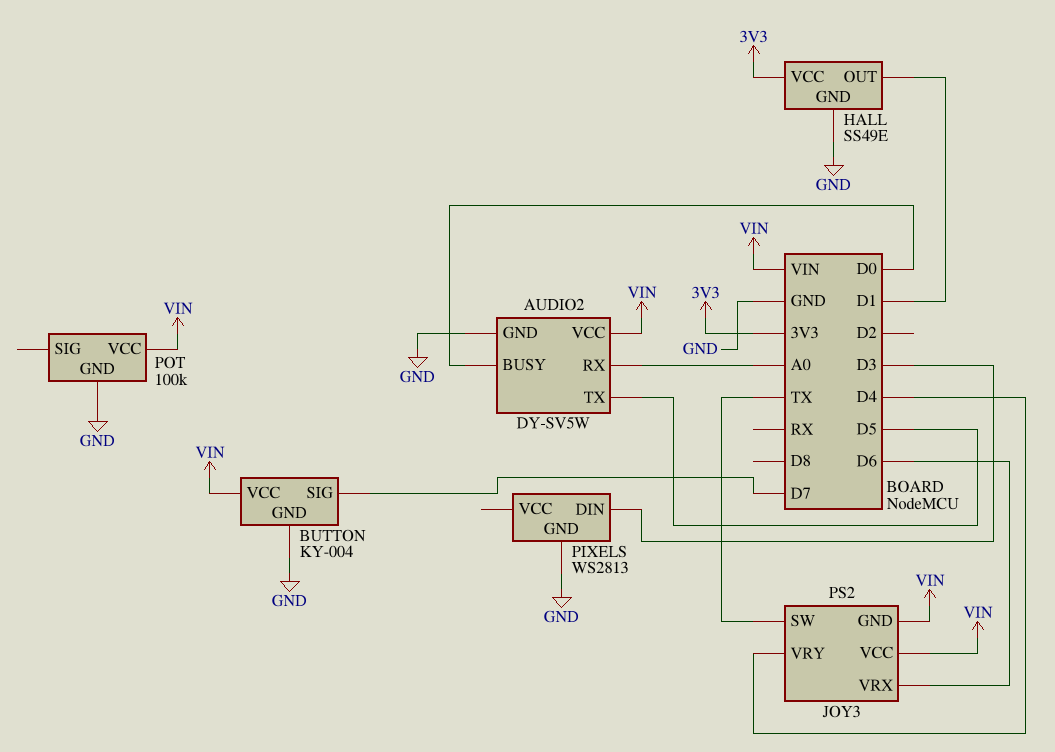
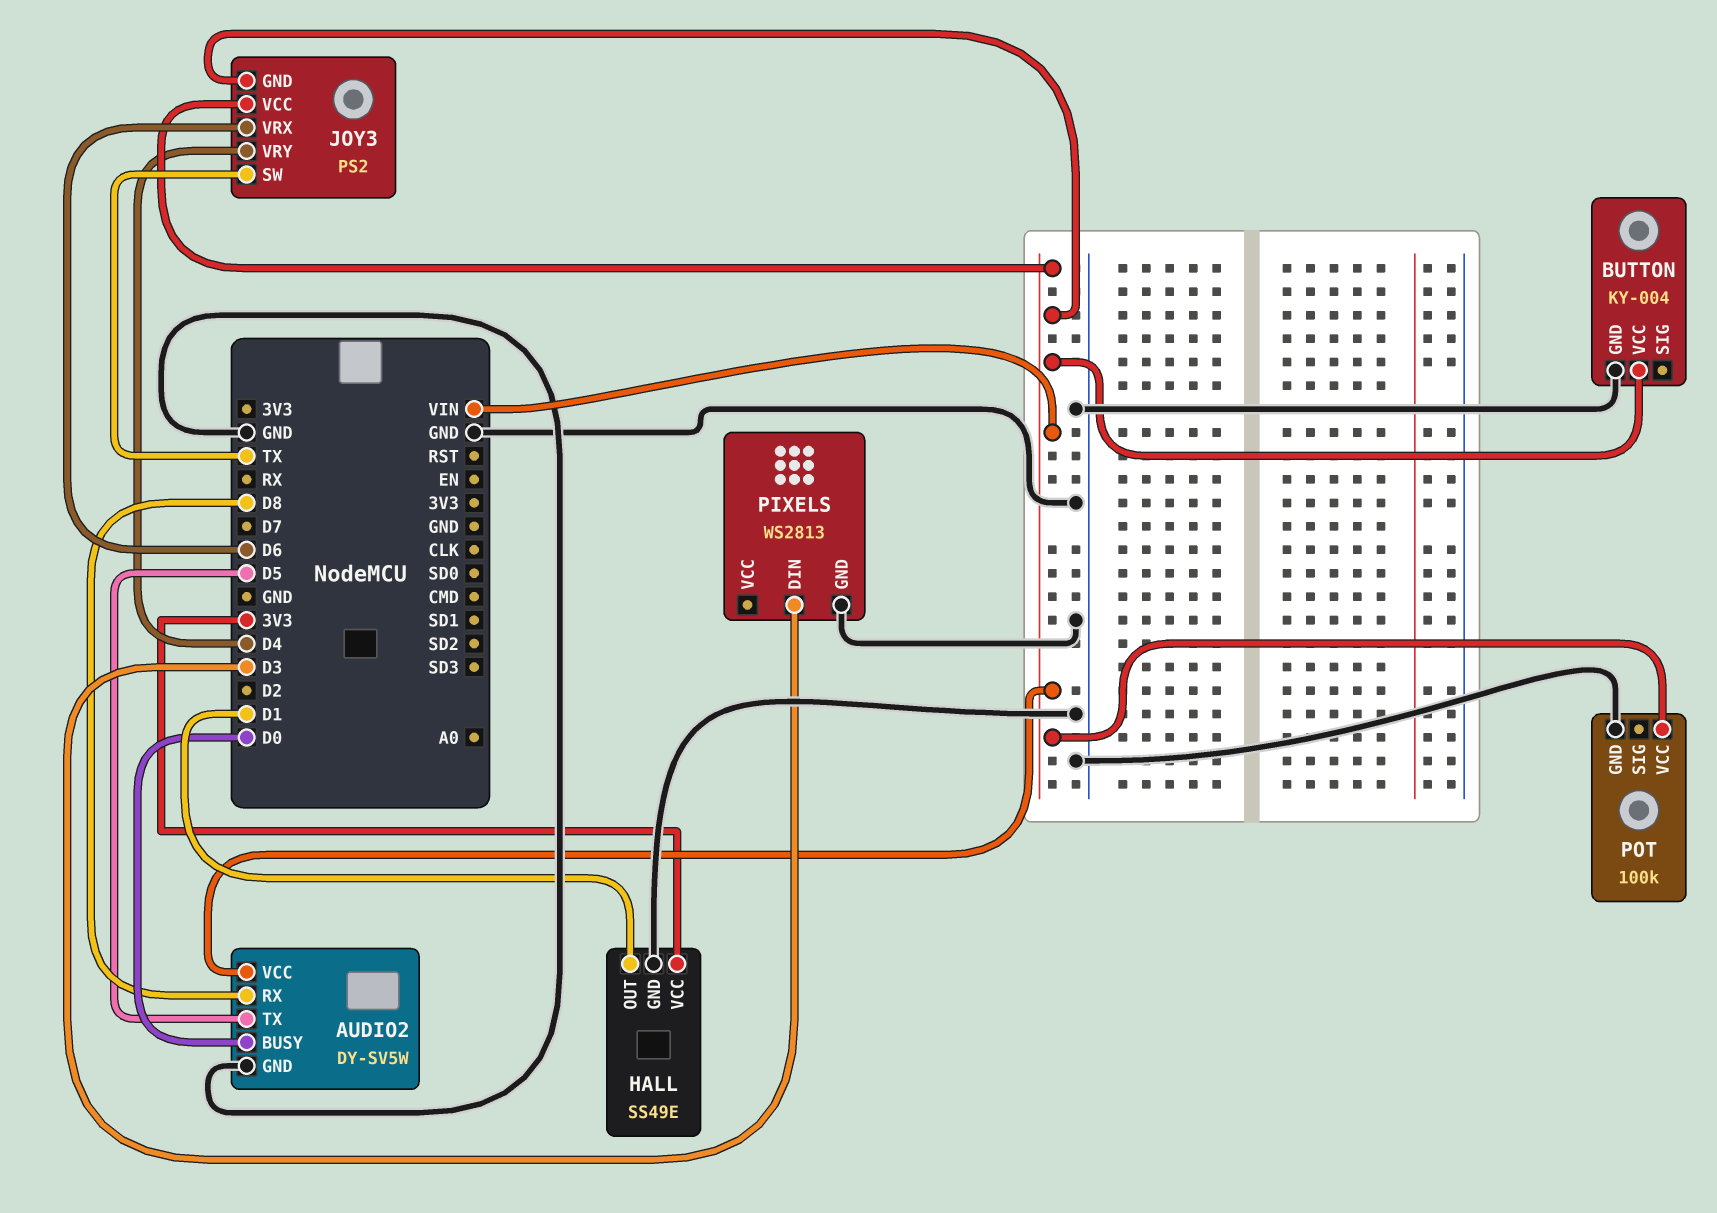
AUDIO2 pin RX: A0 -> D8
BUTTON pin SIG: D7 -> none

